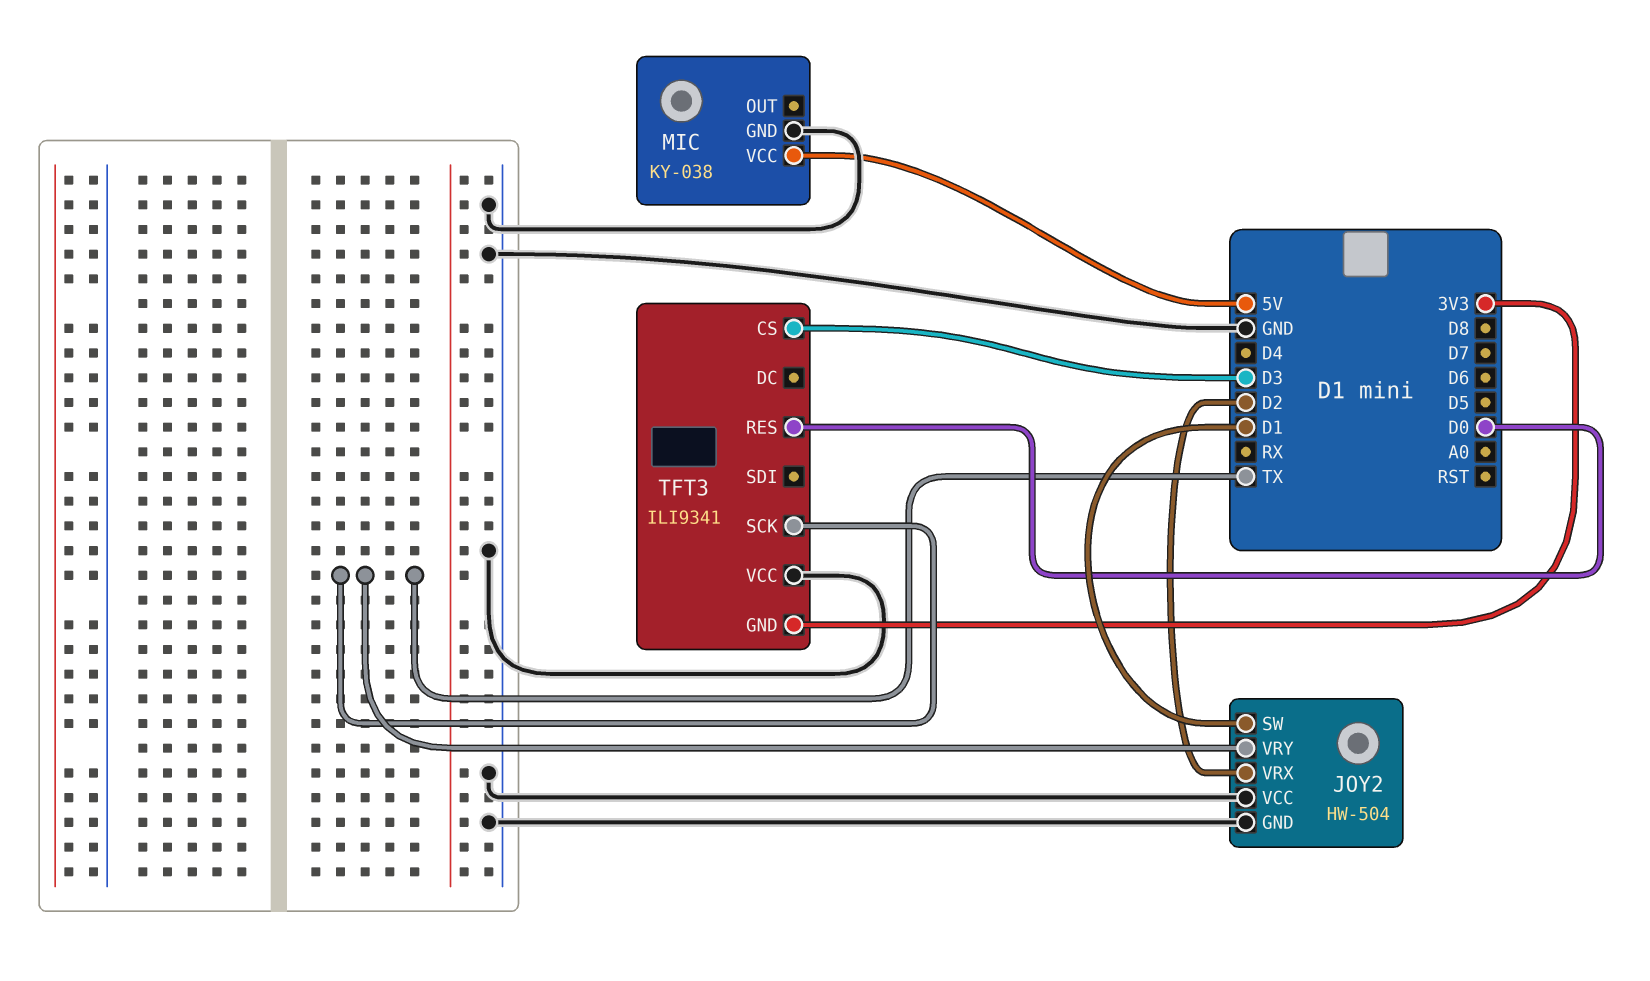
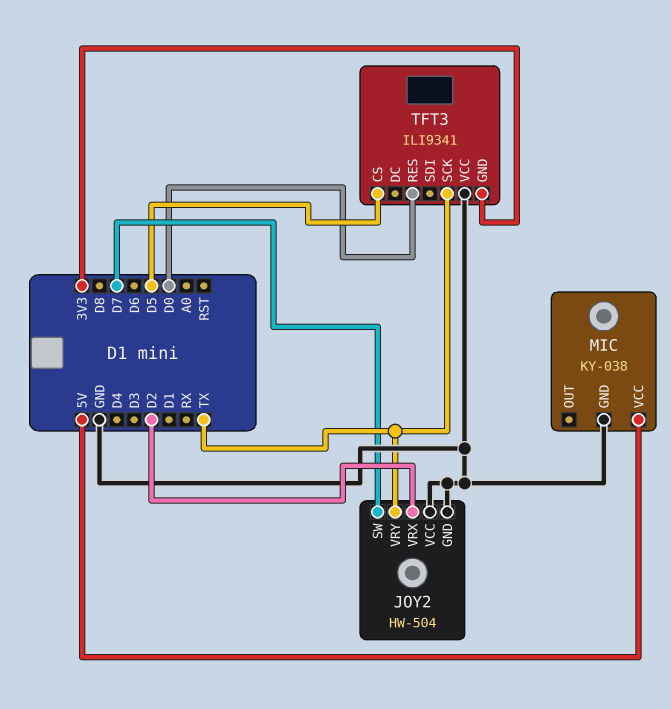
JOY2 pin SW: D1 -> D7
TFT3 pin CS: D3 -> D5

